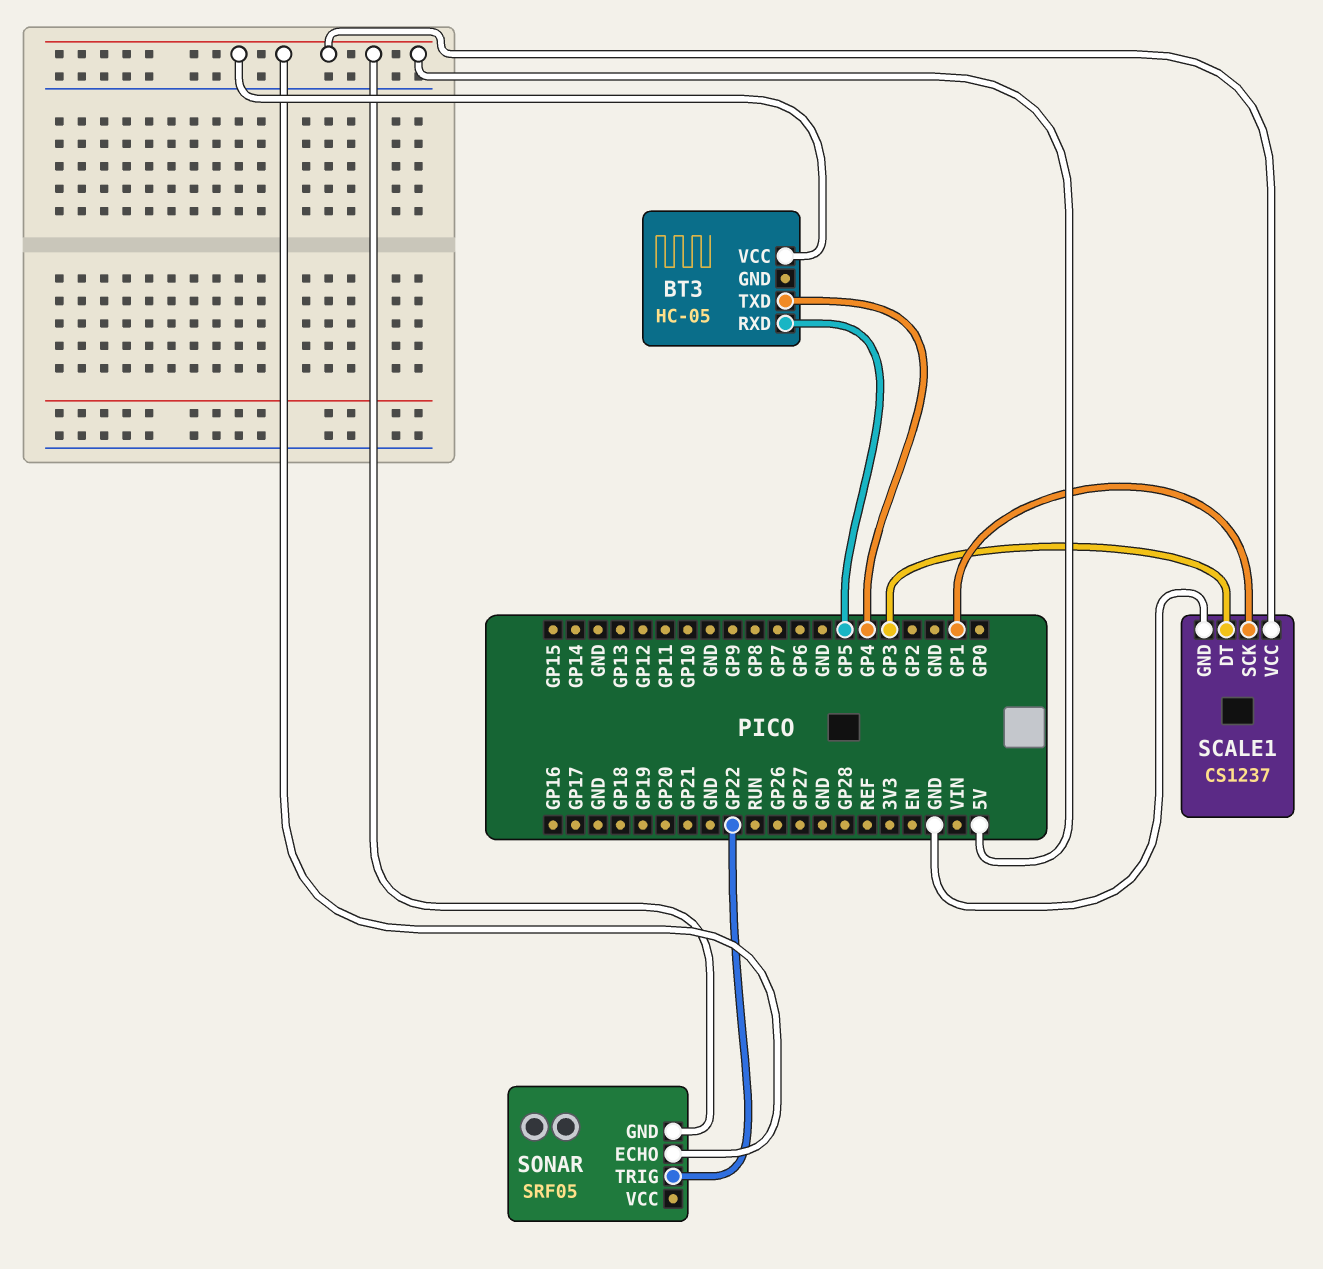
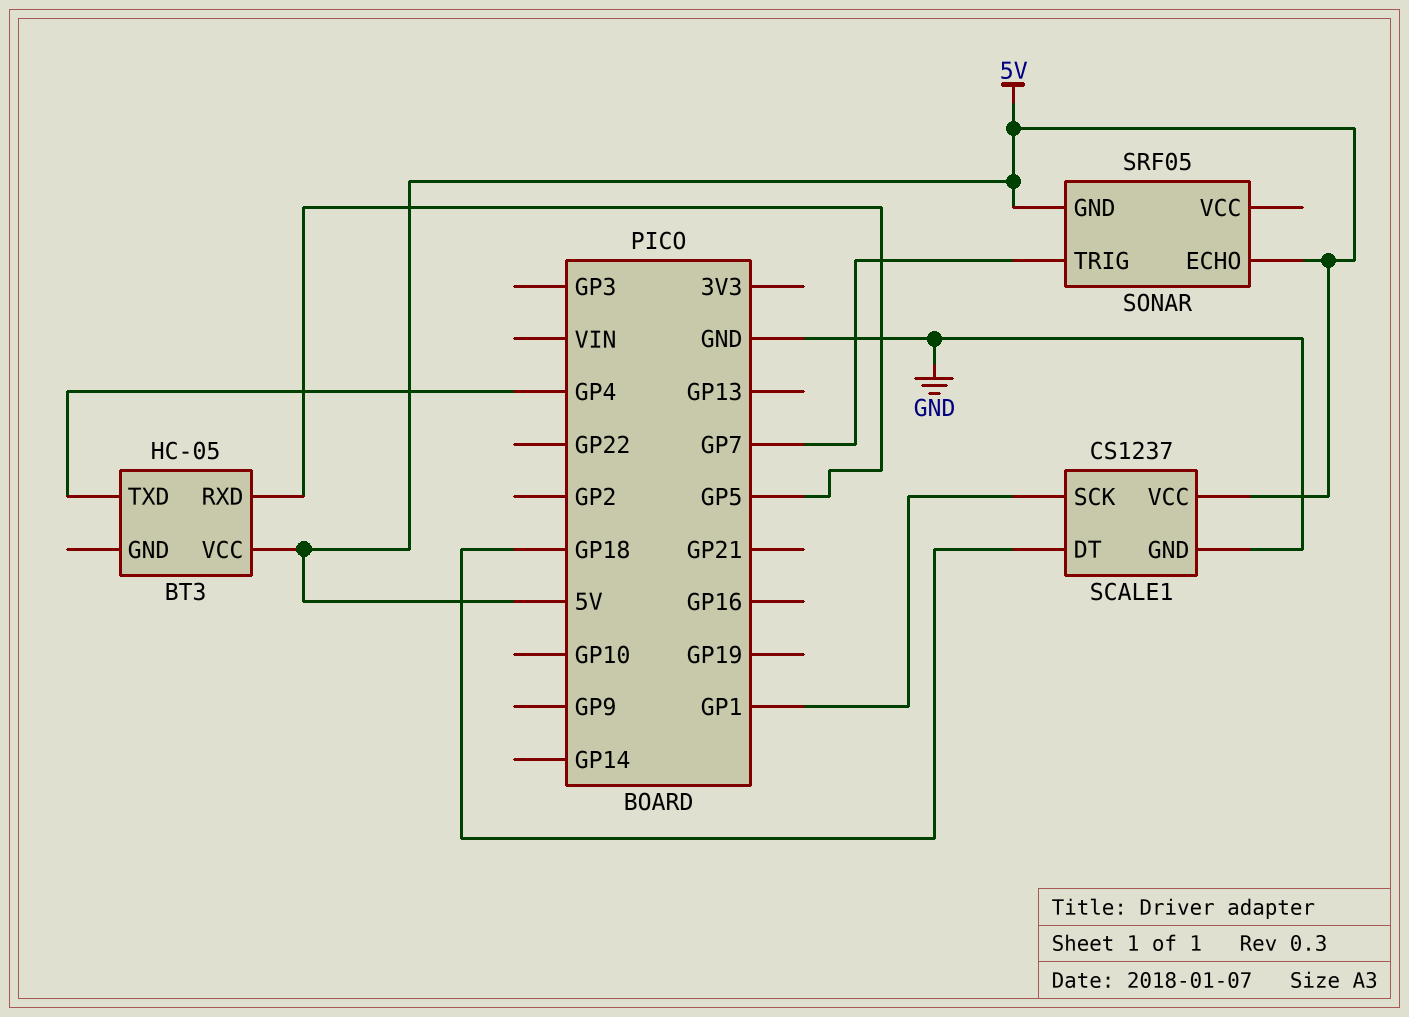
SCALE1 pin DT: GP3 -> GP18
SONAR pin TRIG: GP22 -> GP7

